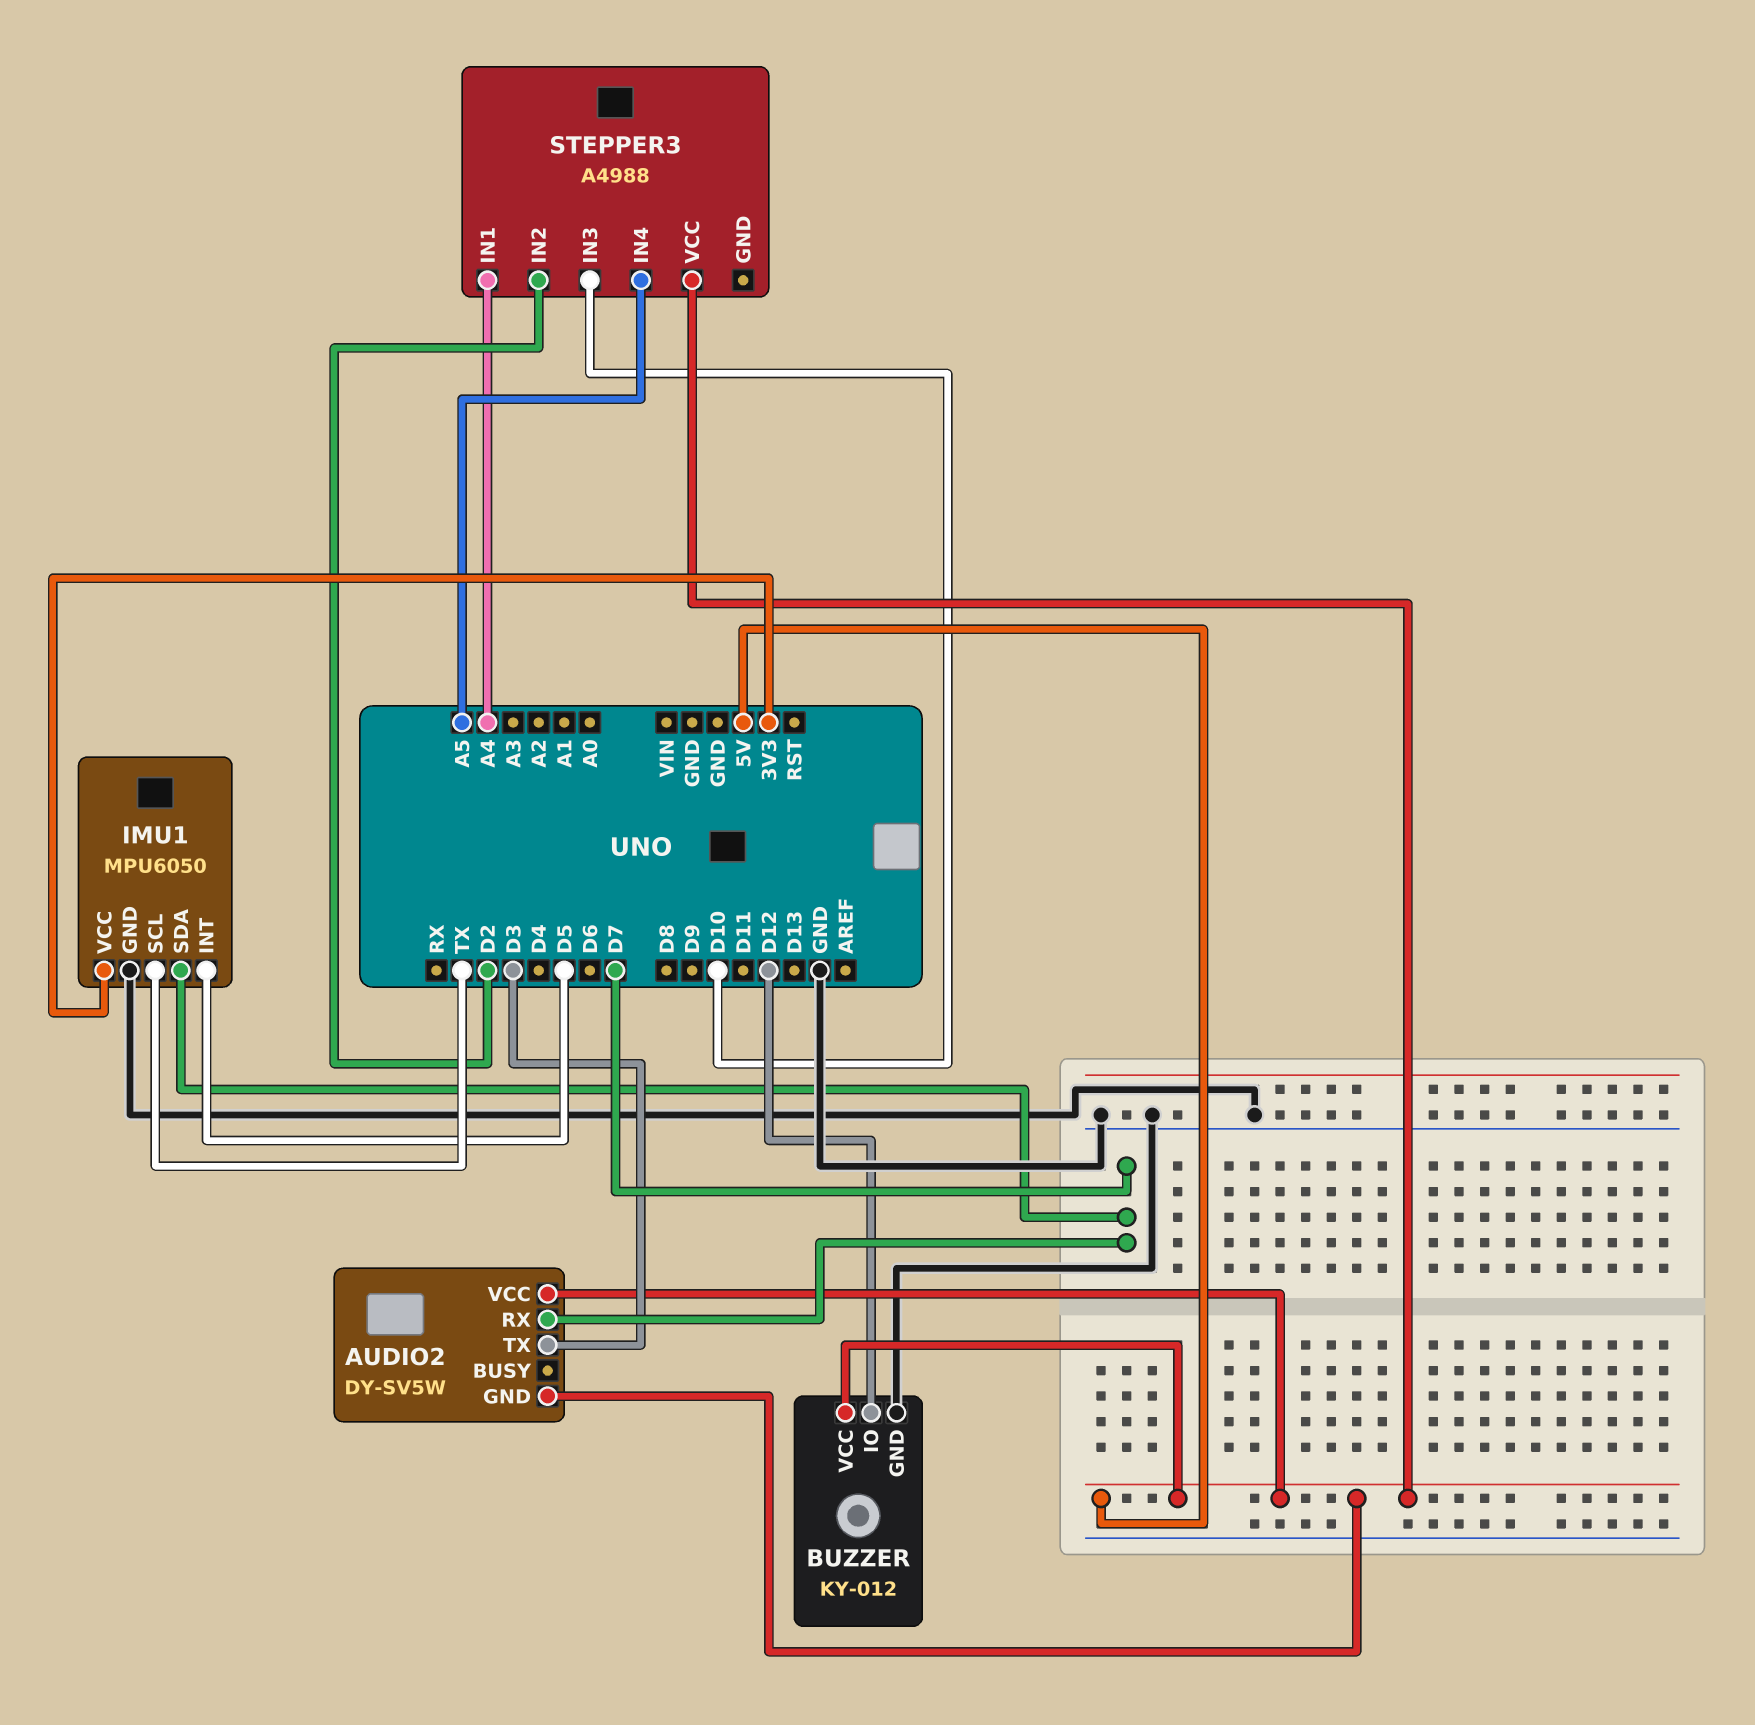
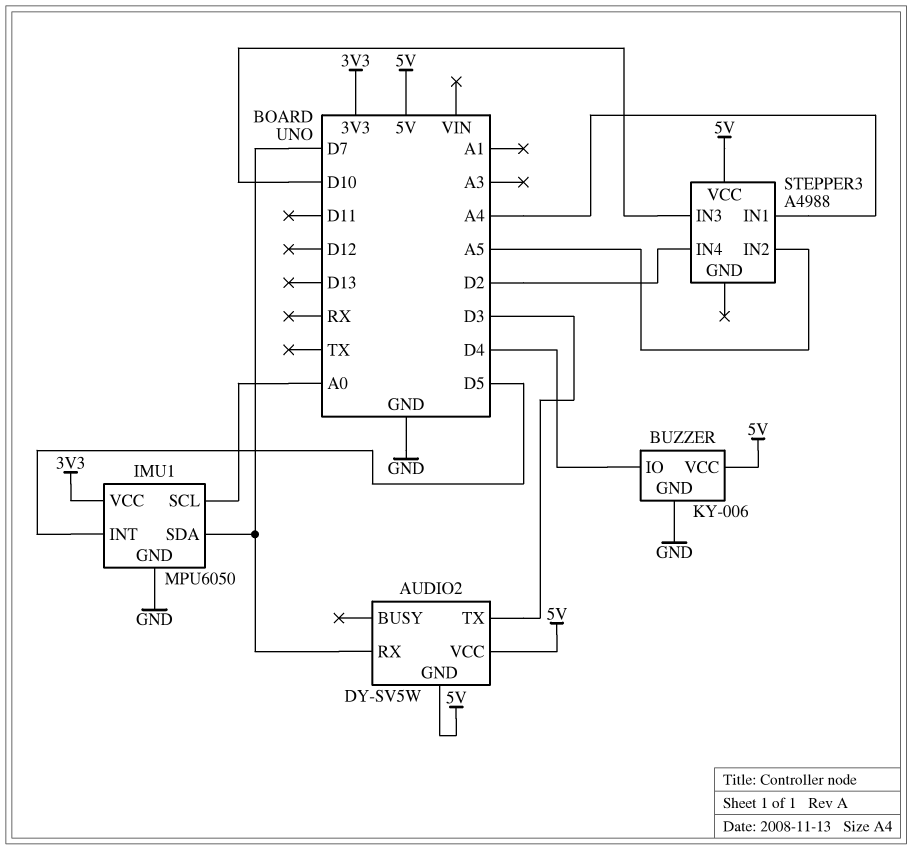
BUZZER: KY-012 -> KY-006
BUZZER pin IO: D12 -> D4
IMU1 pin SCL: TX -> A0
STEPPER3 pin IN2: D2 -> A5
STEPPER3 pin IN4: A5 -> D2

